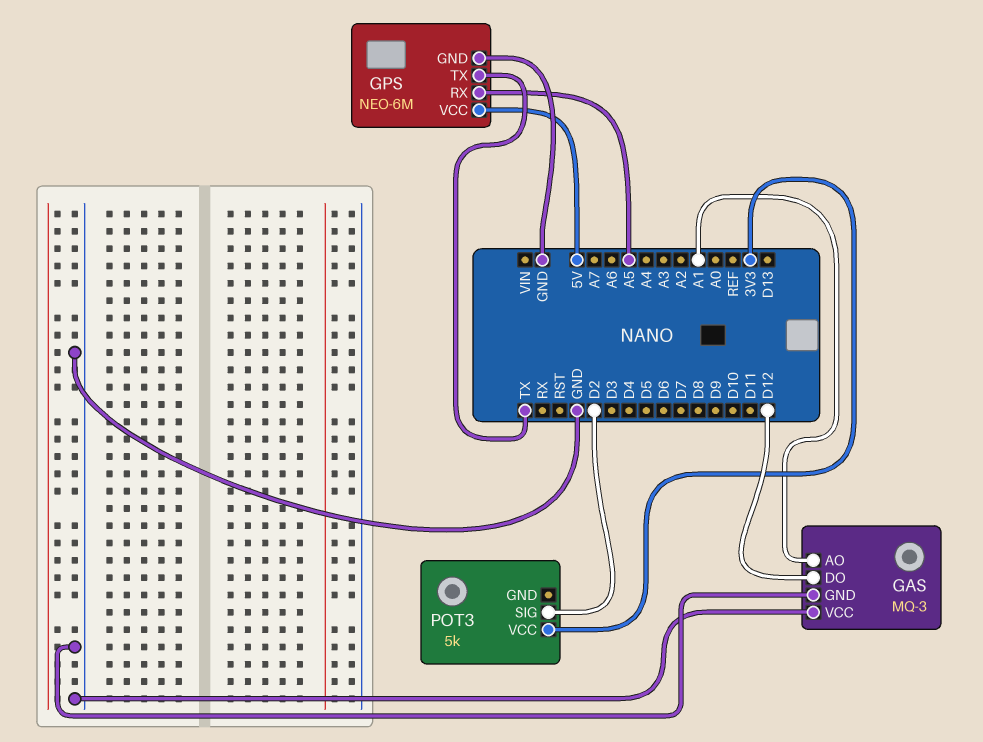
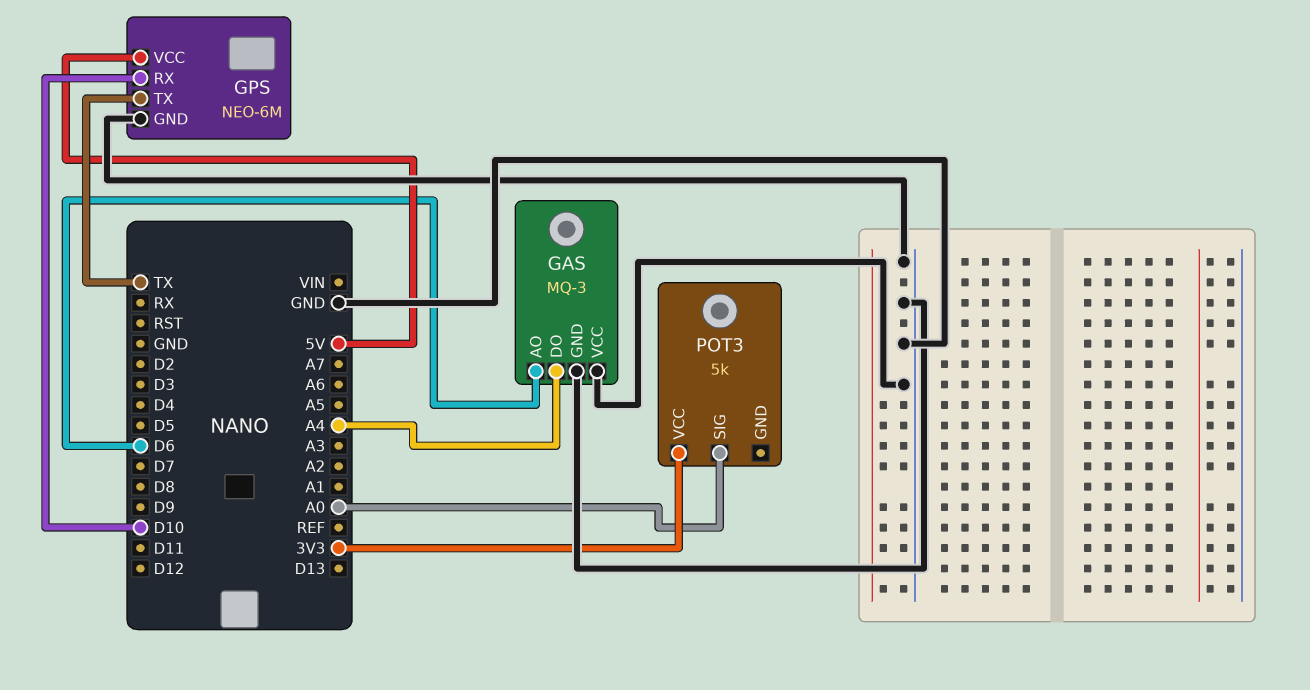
GAS pin AO: A1 -> D6
GAS pin DO: D12 -> A4
GPS pin RX: A5 -> D10
POT3 pin SIG: D2 -> A0

